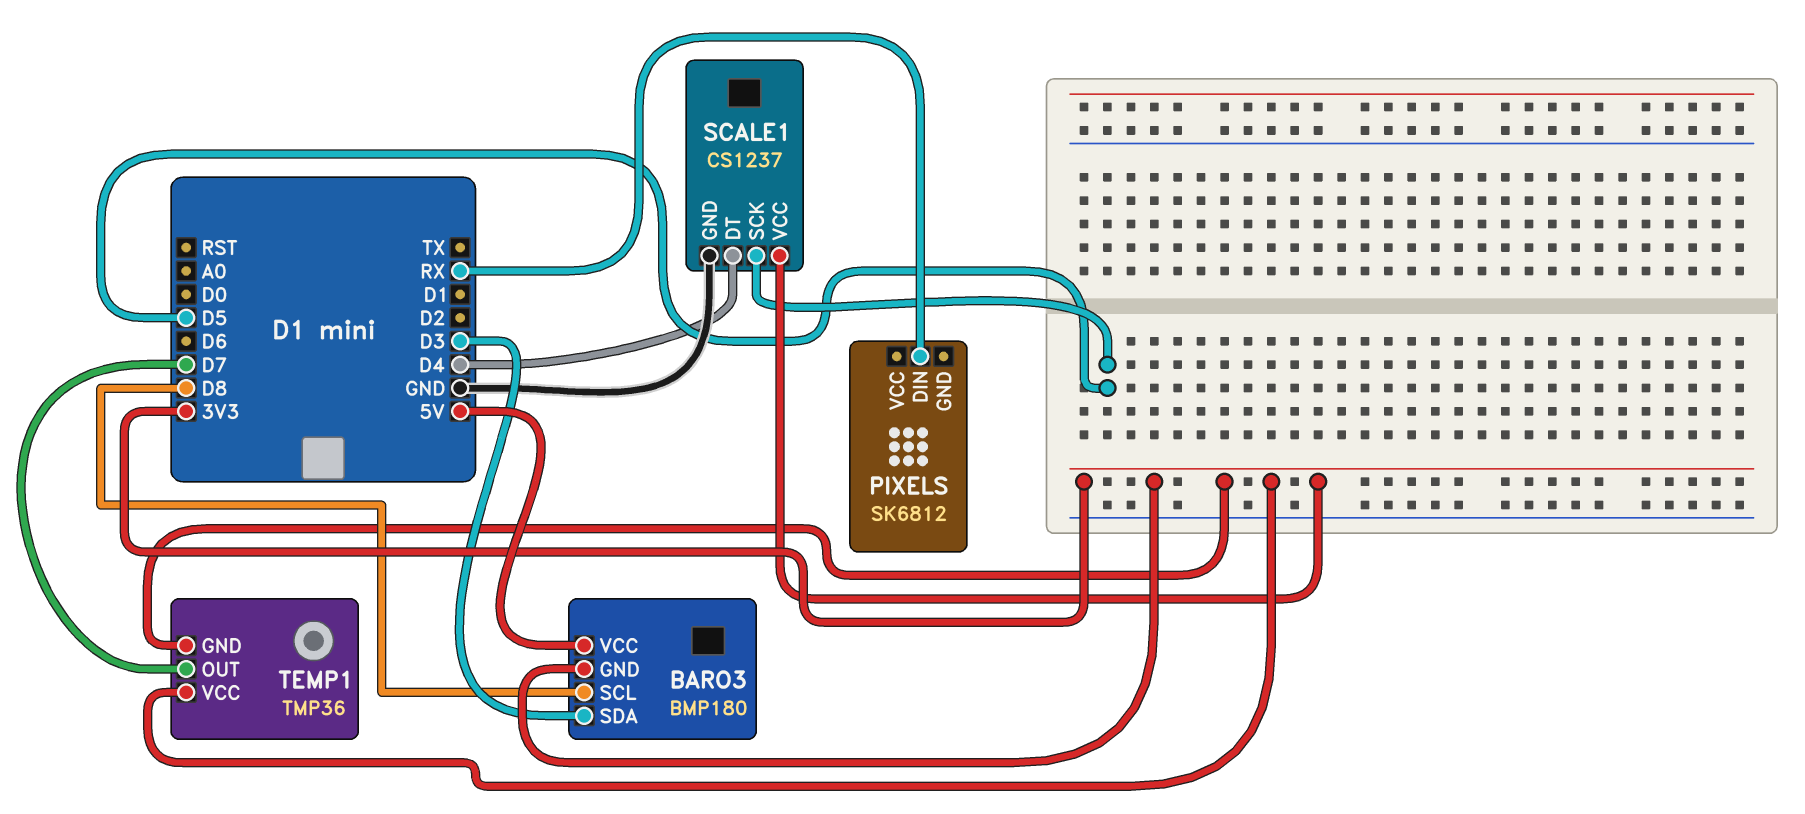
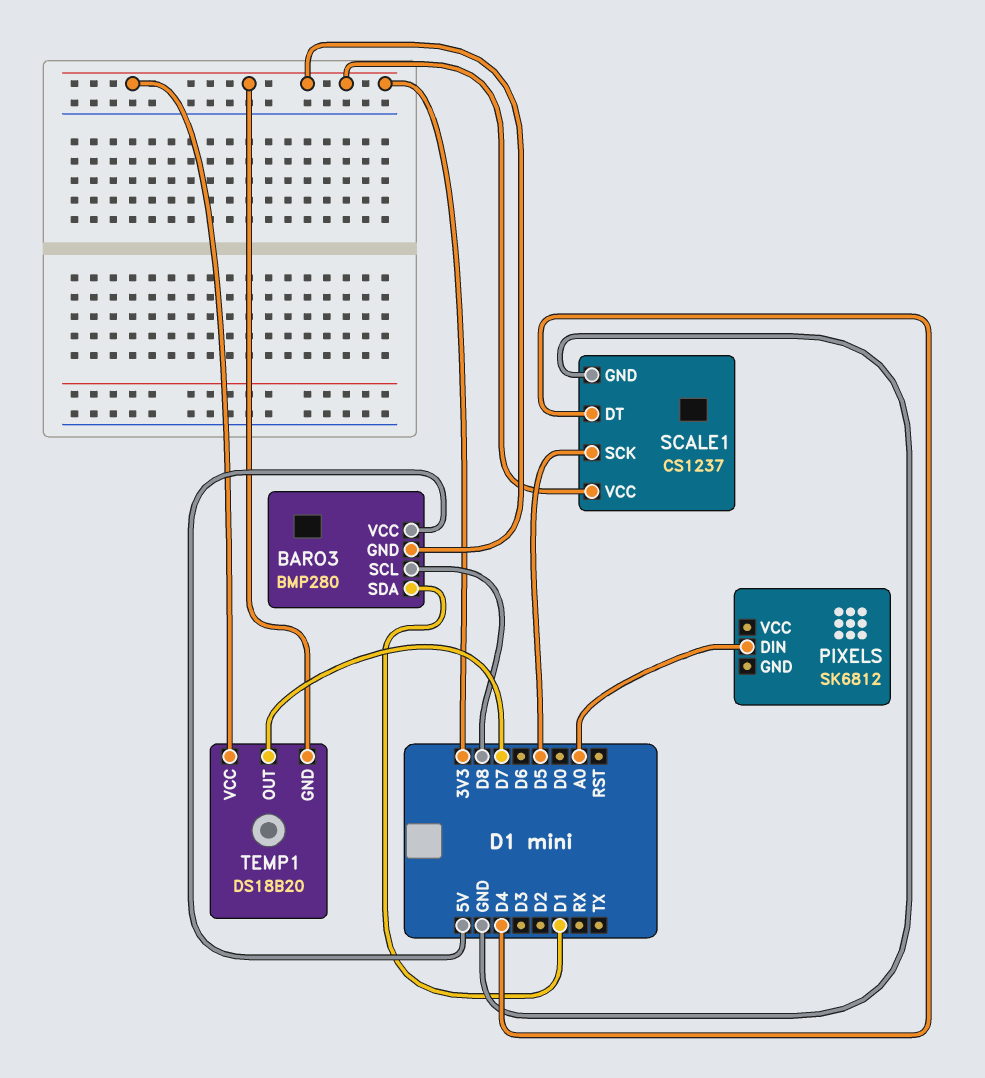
BARO3: BMP180 -> BMP280
BARO3 pin SDA: D3 -> D1
PIXELS pin DIN: RX -> A0
TEMP1: TMP36 -> DS18B20

